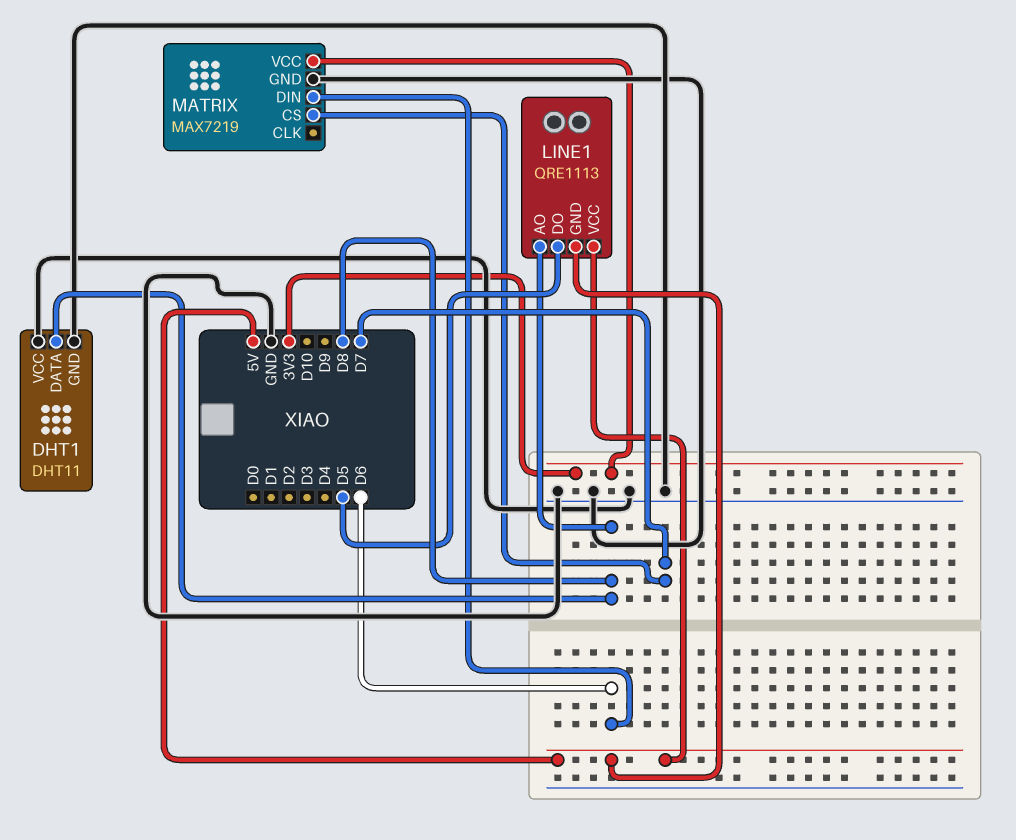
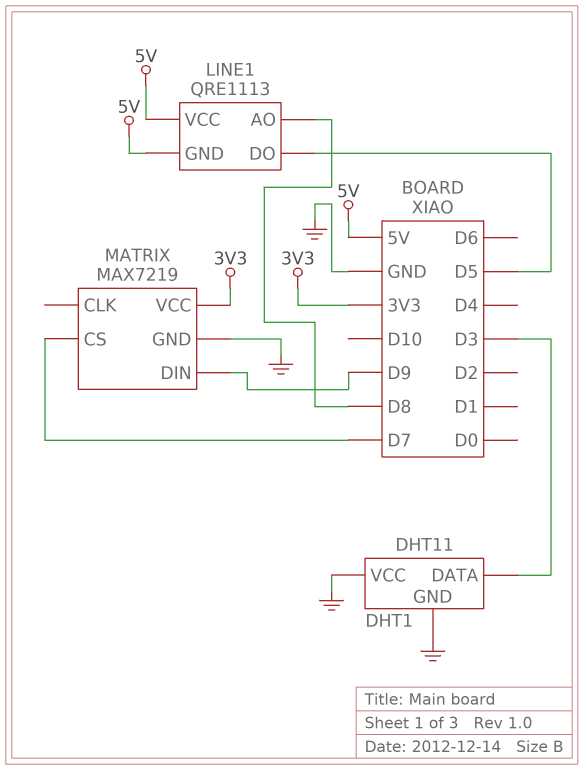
DHT1 pin DATA: D8 -> D3
MATRIX pin DIN: D6 -> D9

